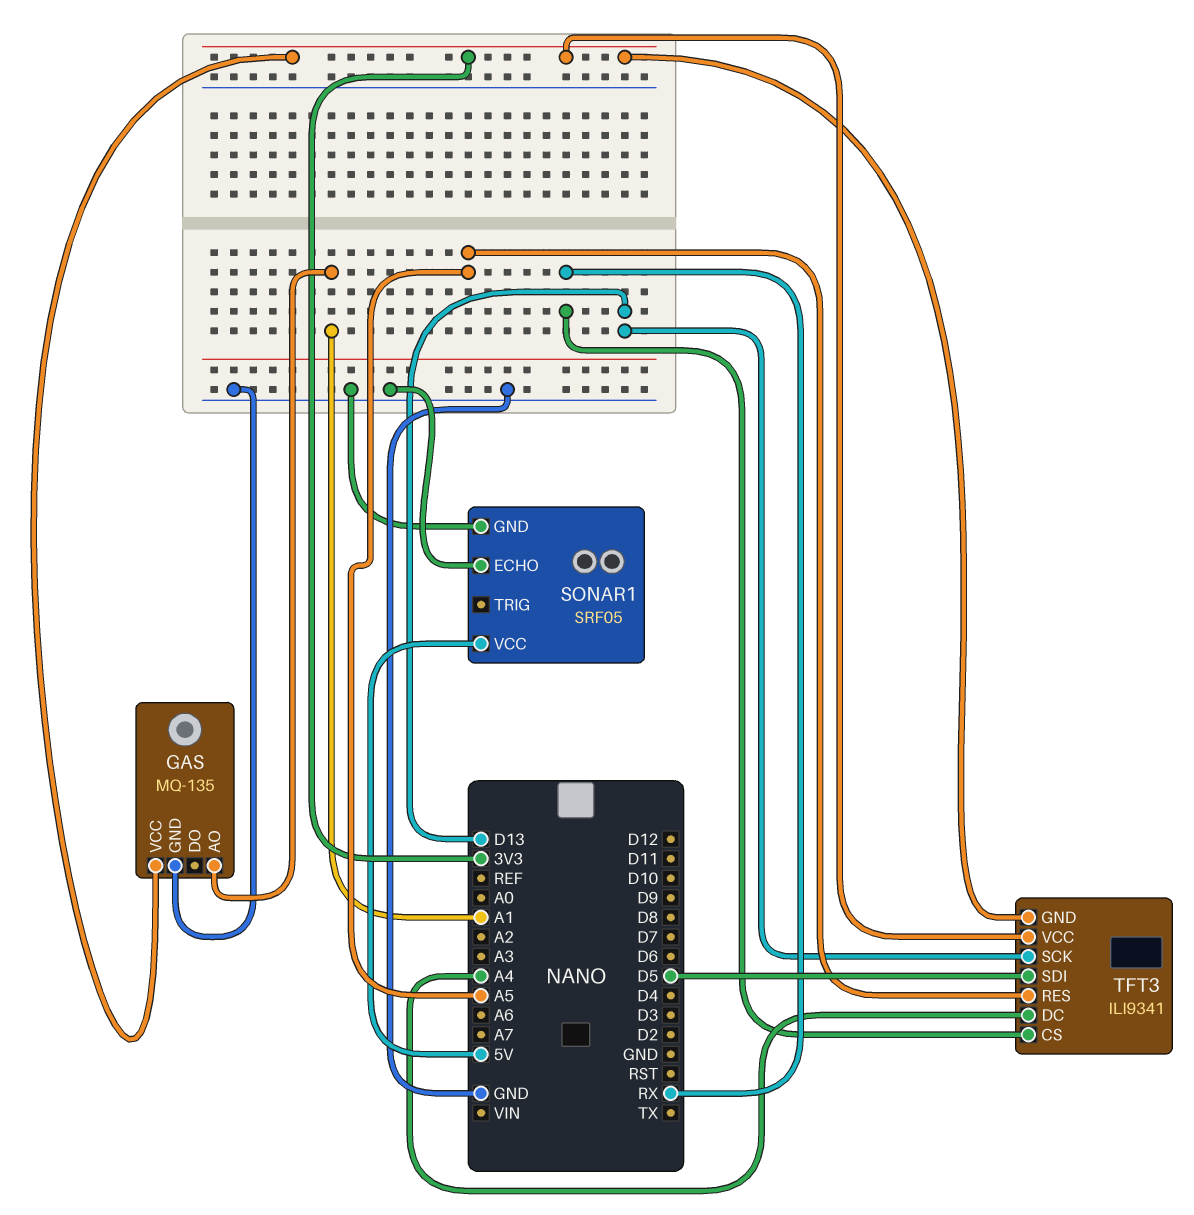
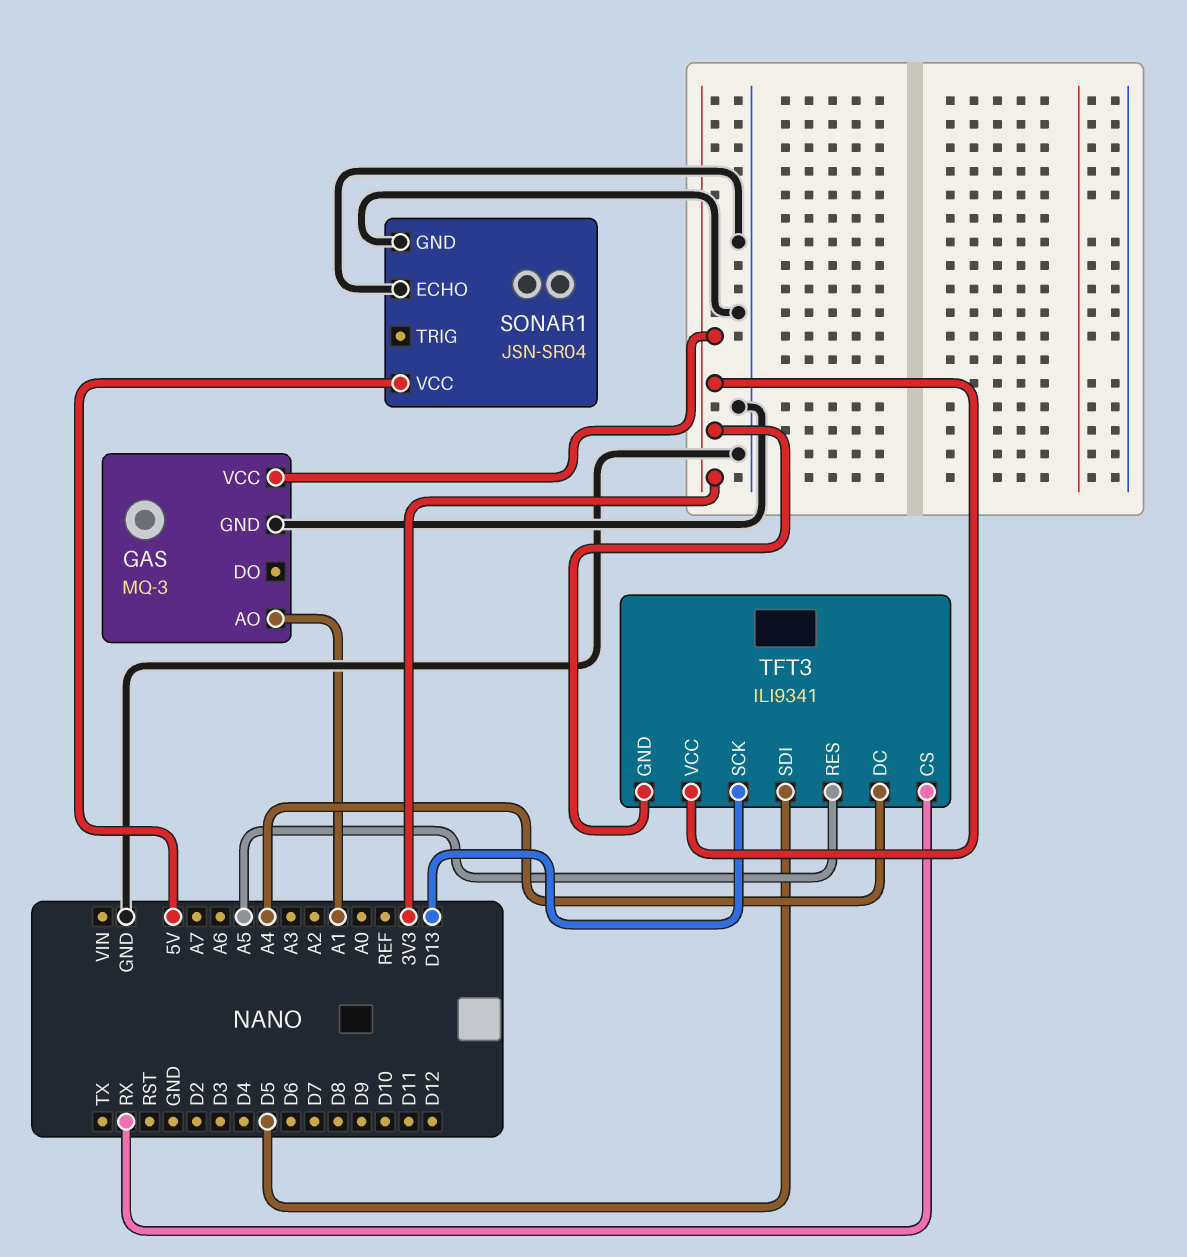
GAS: MQ-135 -> MQ-3
SONAR1: SRF05 -> JSN-SR04

